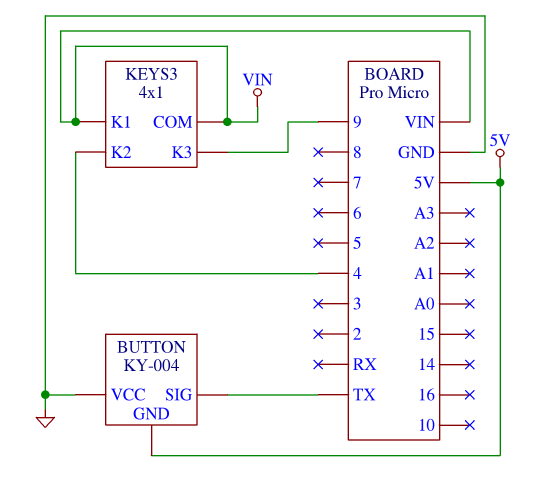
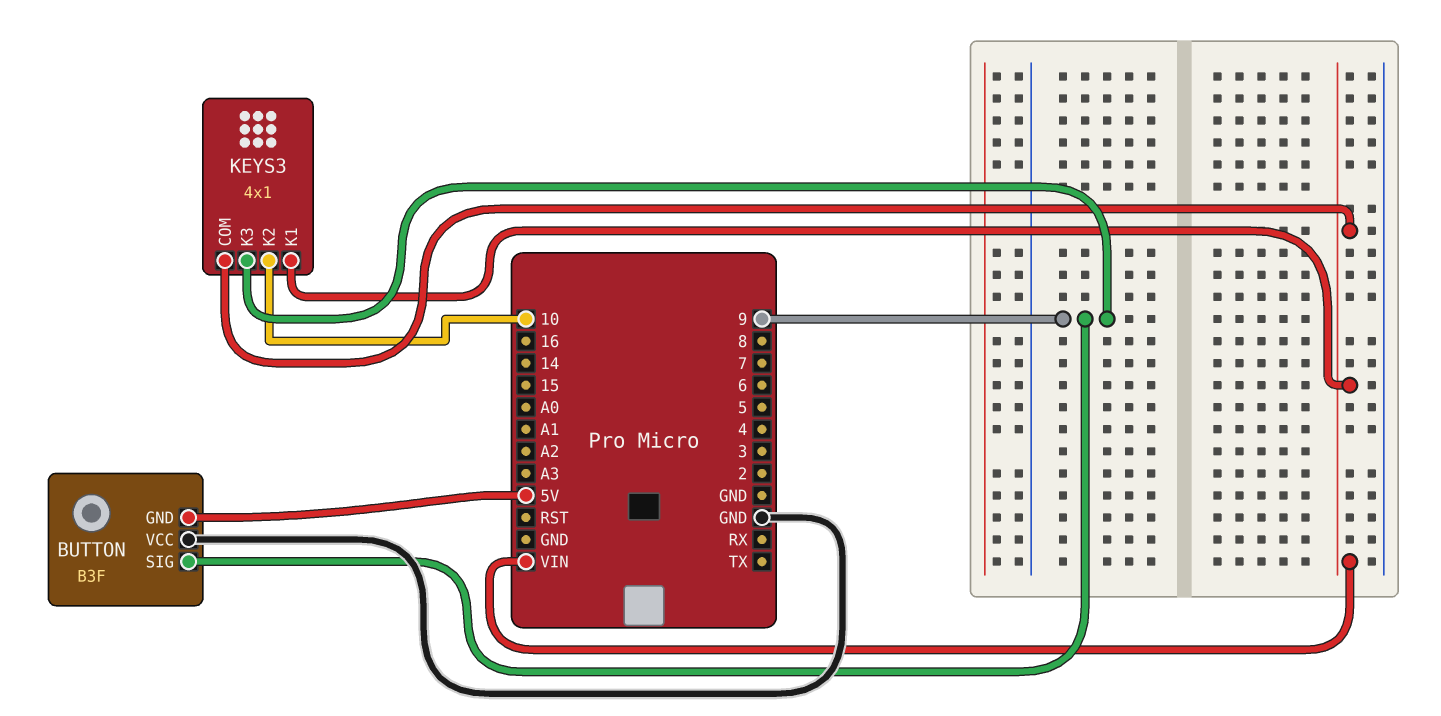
BUTTON: KY-004 -> B3F
BUTTON pin SIG: TX -> 9
KEYS3 pin K2: 4 -> 10

